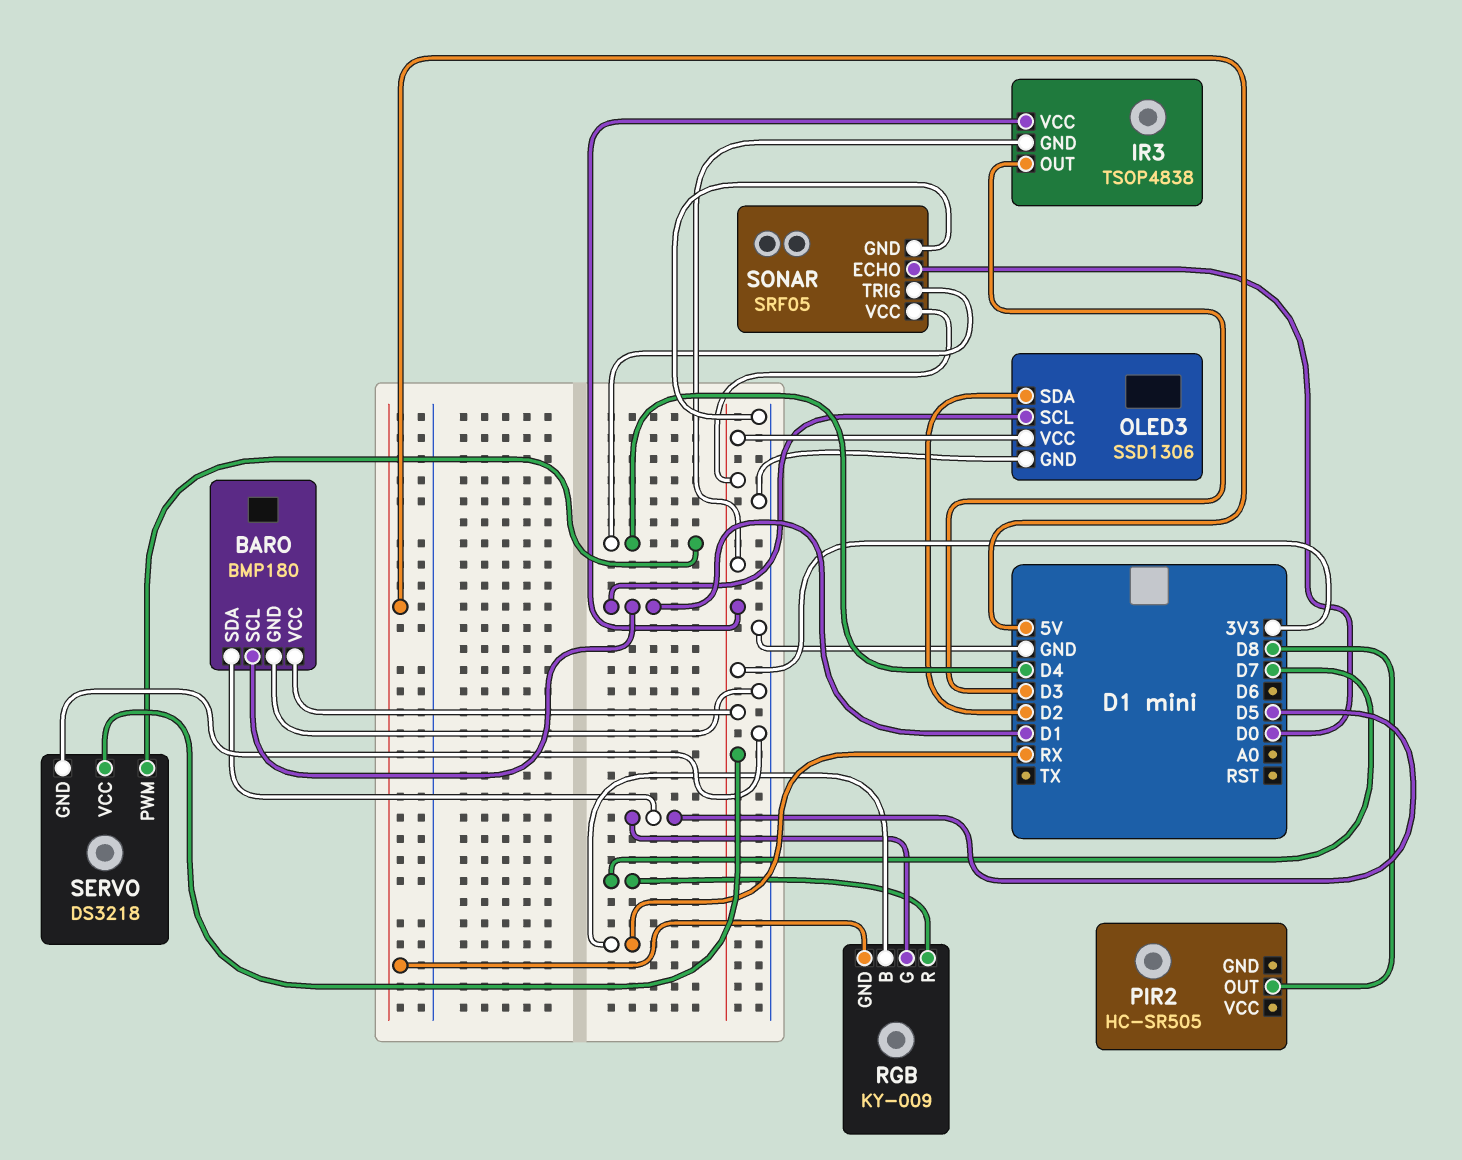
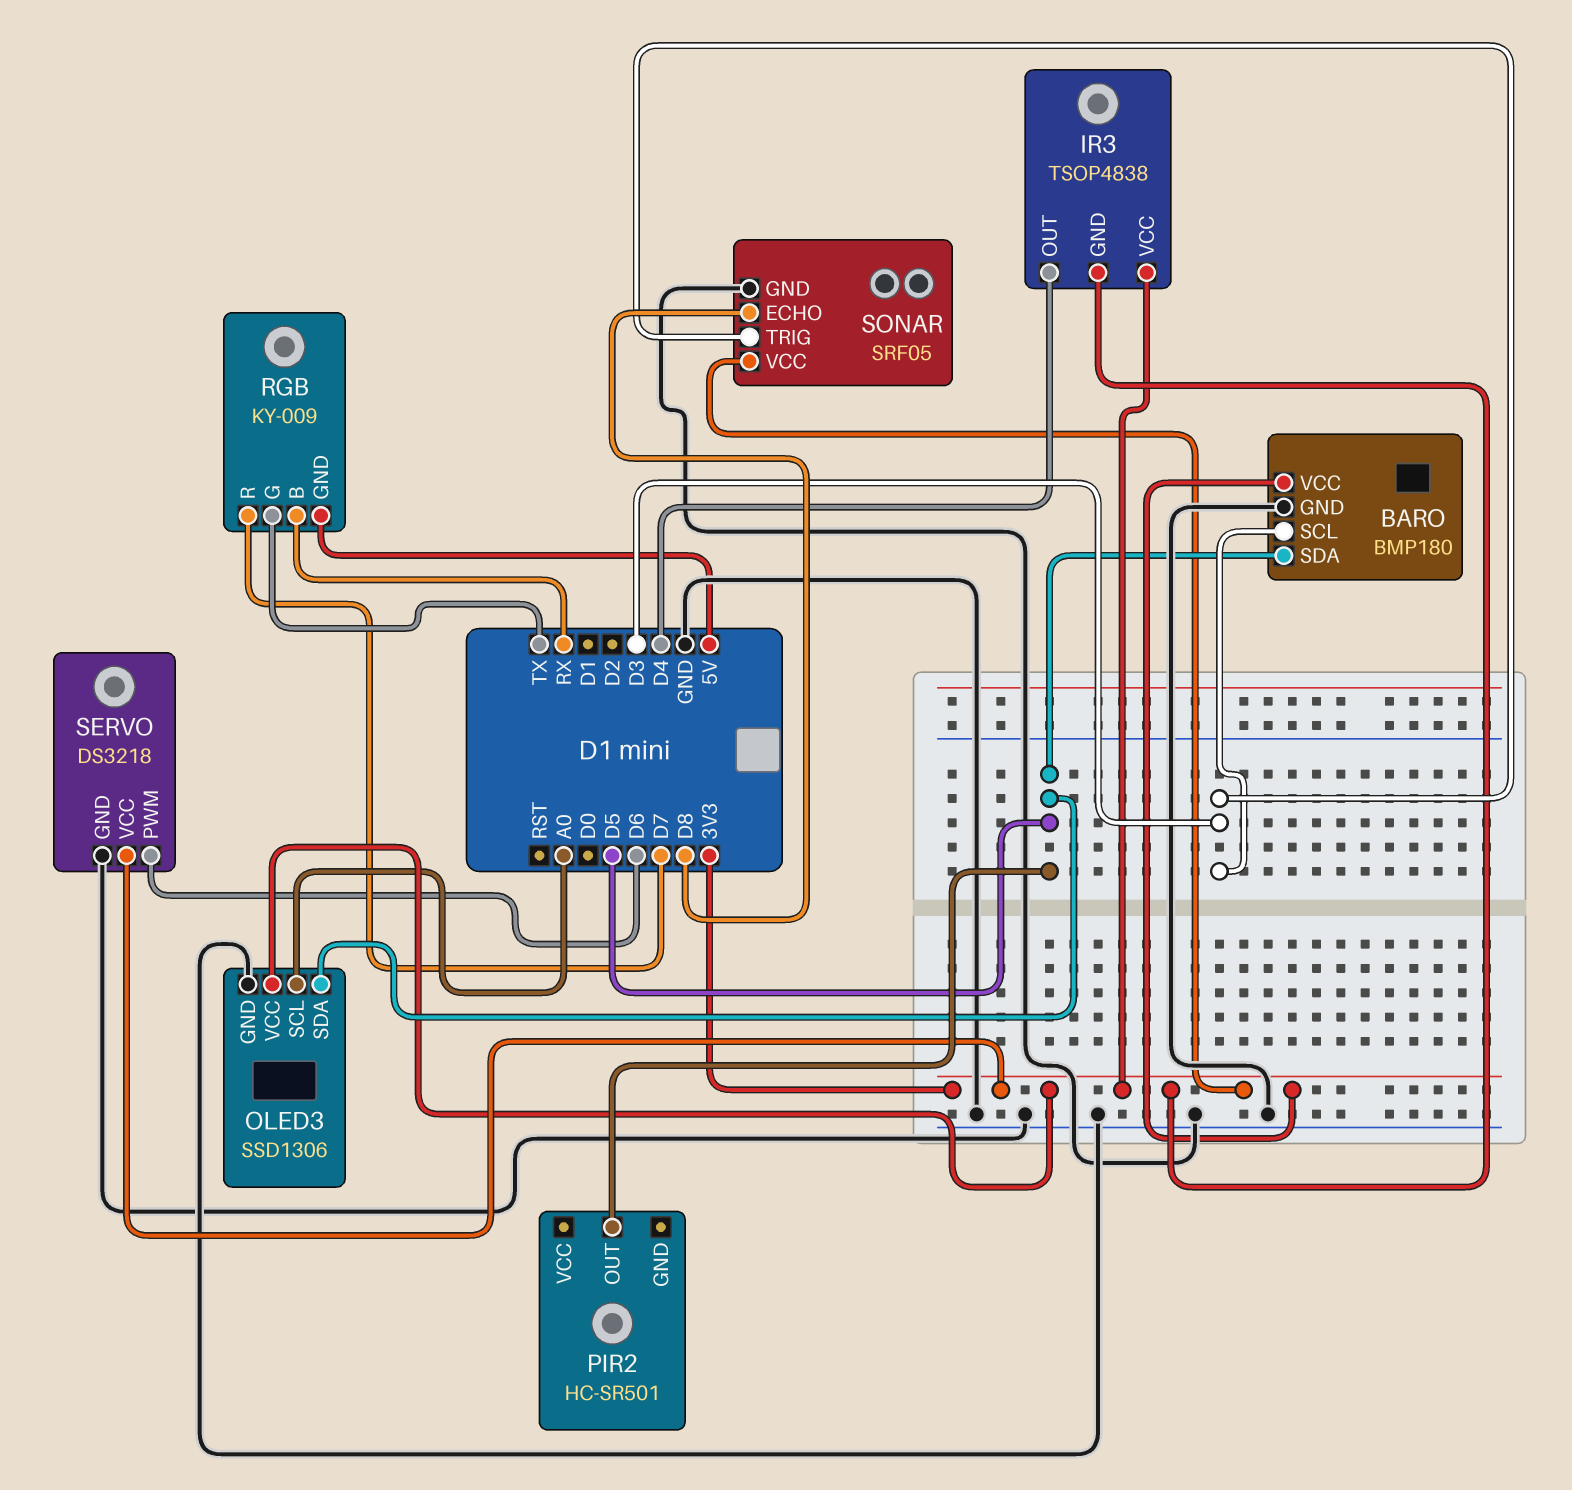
BARO pin SCL: D1 -> D3
IR3 pin OUT: D3 -> D4
OLED3 pin SCL: D1 -> A0
OLED3 pin SDA: D2 -> D5
PIR2: HC-SR505 -> HC-SR501
PIR2 pin OUT: D8 -> D5
RGB pin G: D5 -> TX
SERVO pin PWM: D4 -> D6
SONAR pin ECHO: D0 -> D8
SONAR pin TRIG: D4 -> D3

